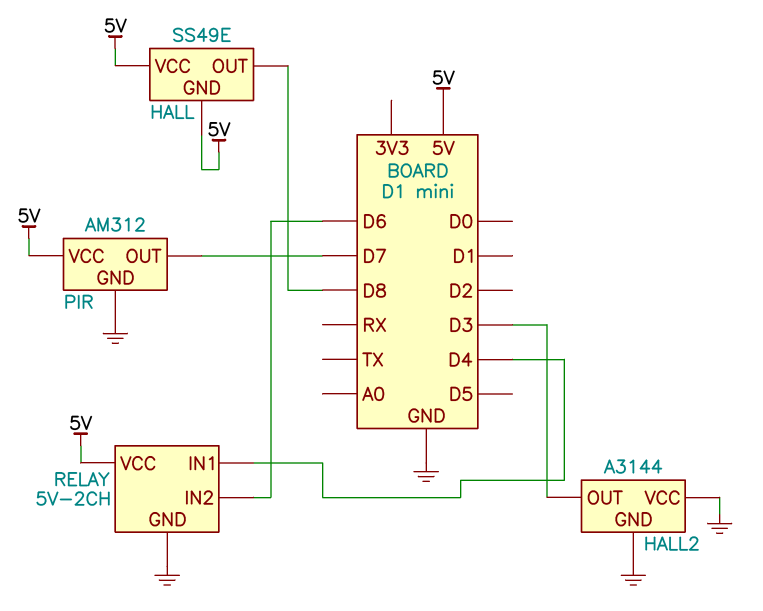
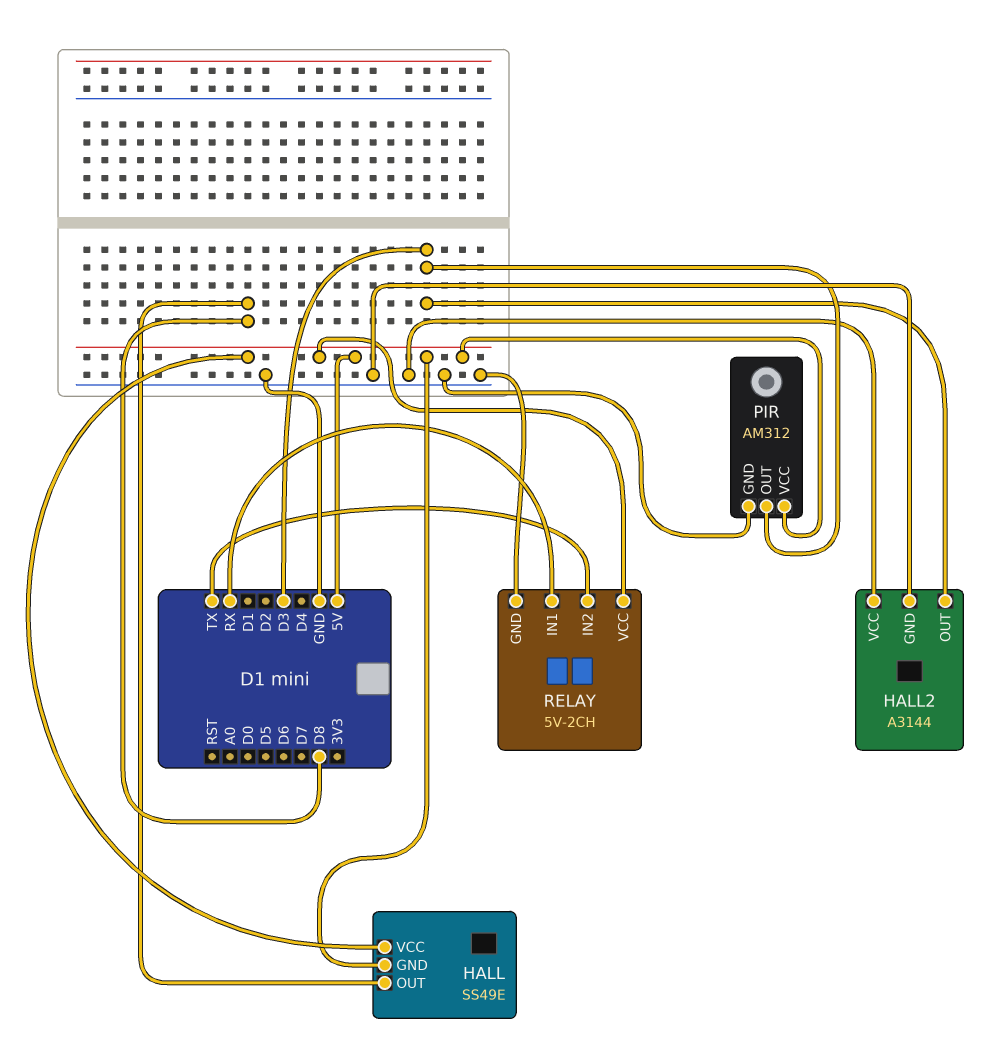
PIR pin OUT: D7 -> D3
RELAY pin IN1: D4 -> RX
RELAY pin IN2: D6 -> TX

